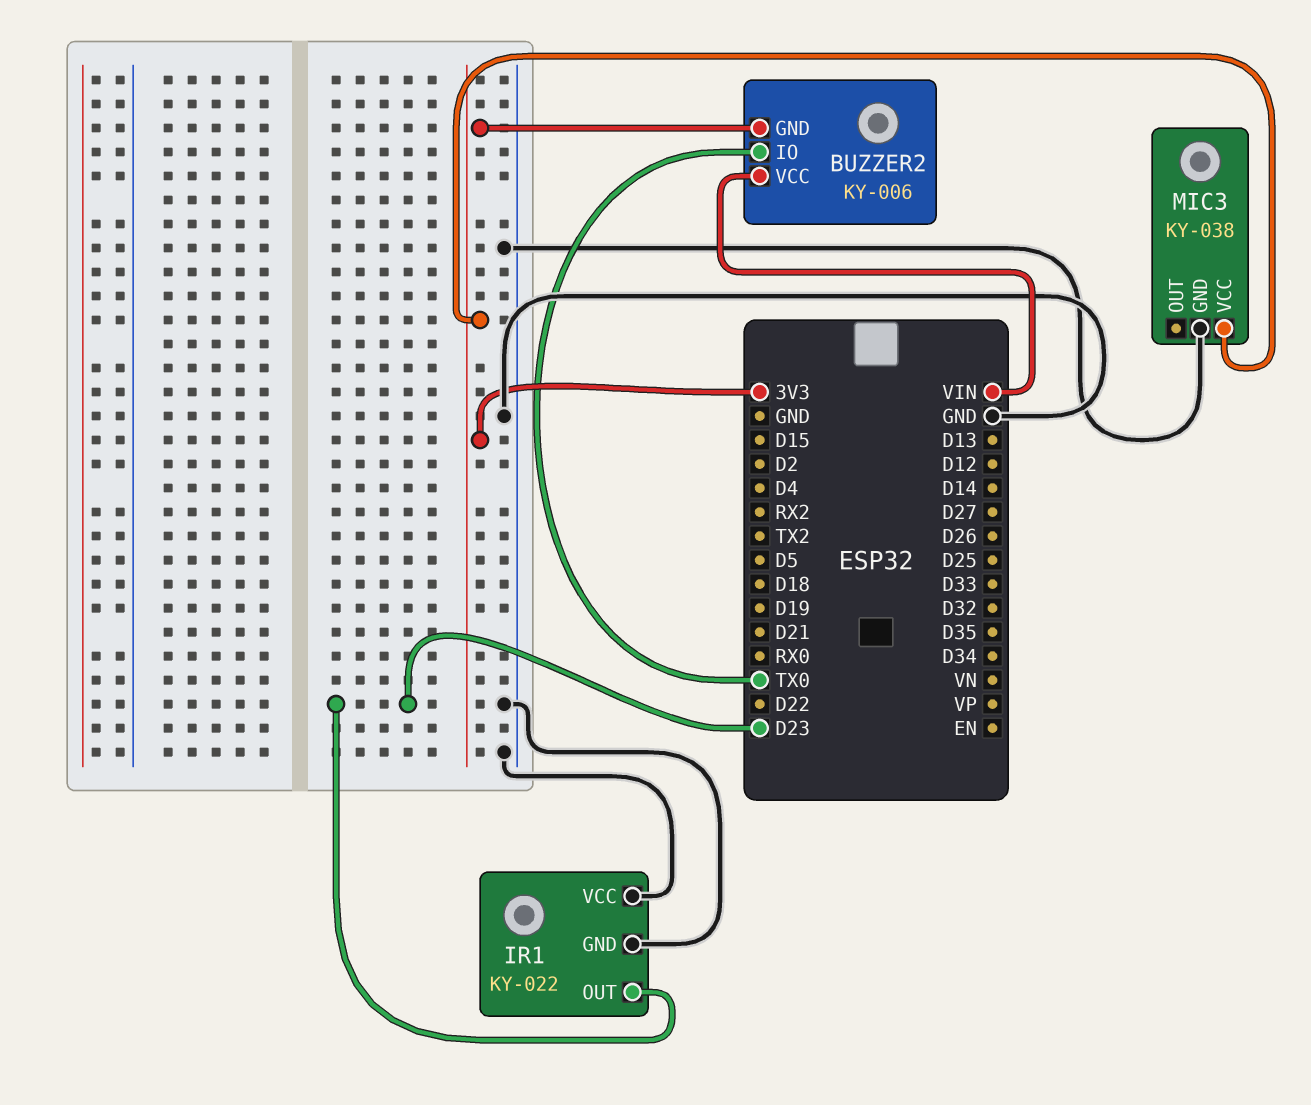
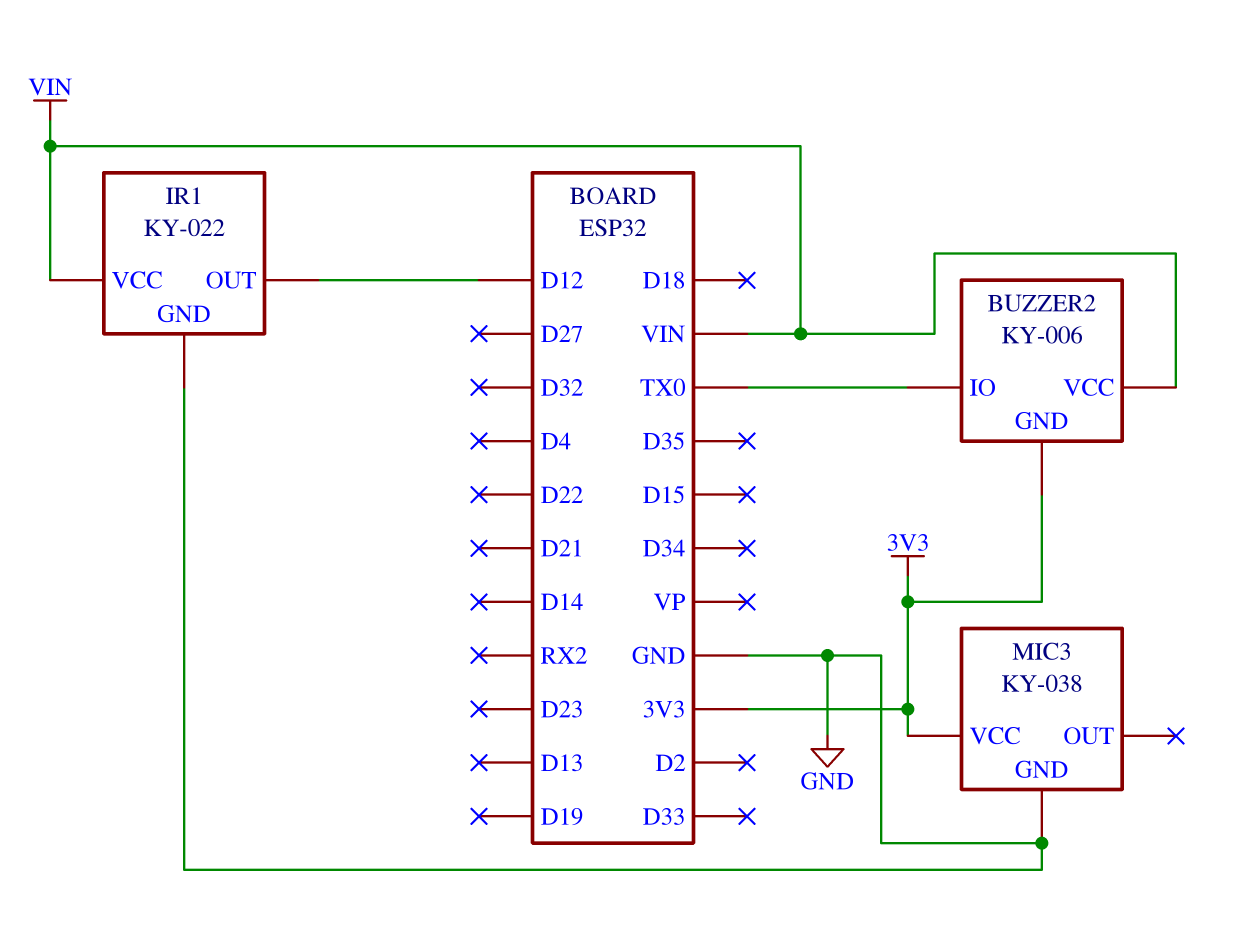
IR1 pin OUT: D23 -> D12
IR1 pin VCC: GND -> VIN

